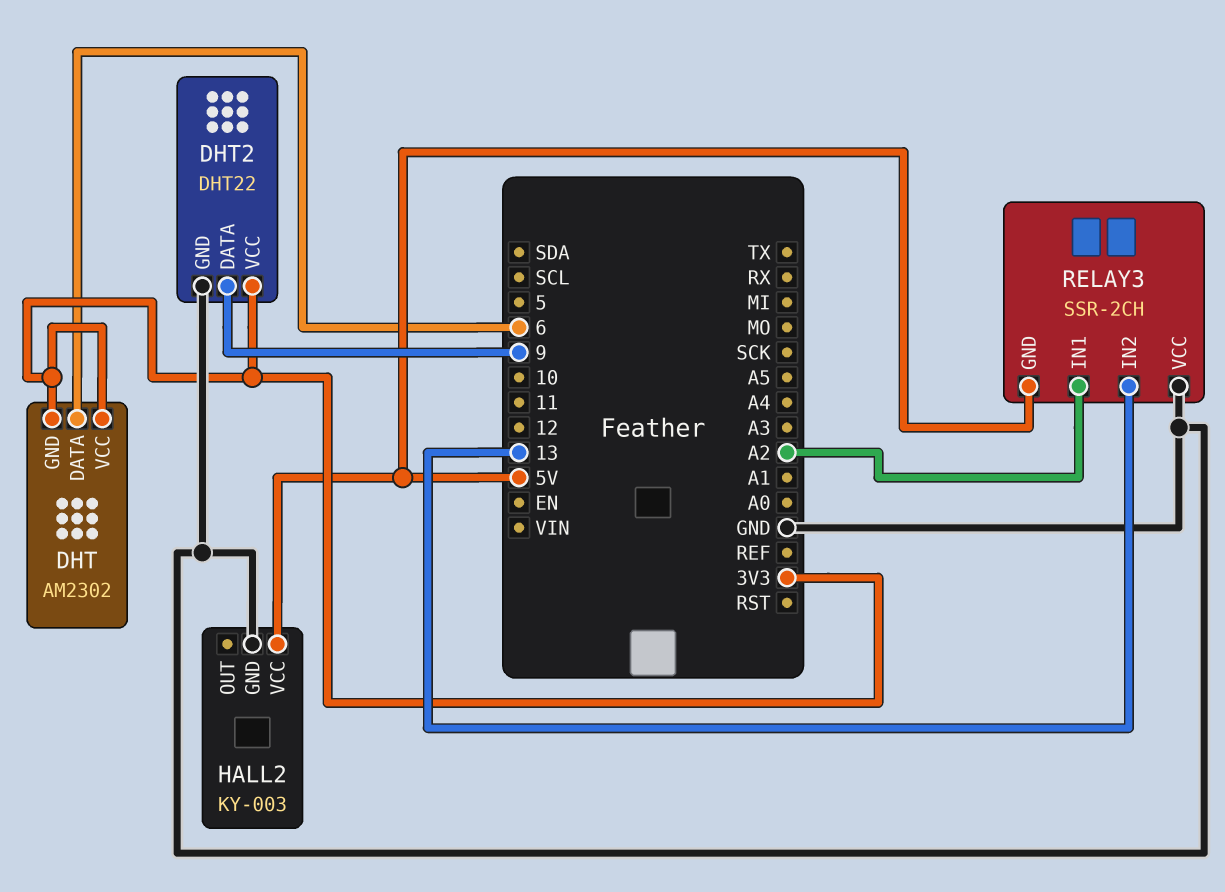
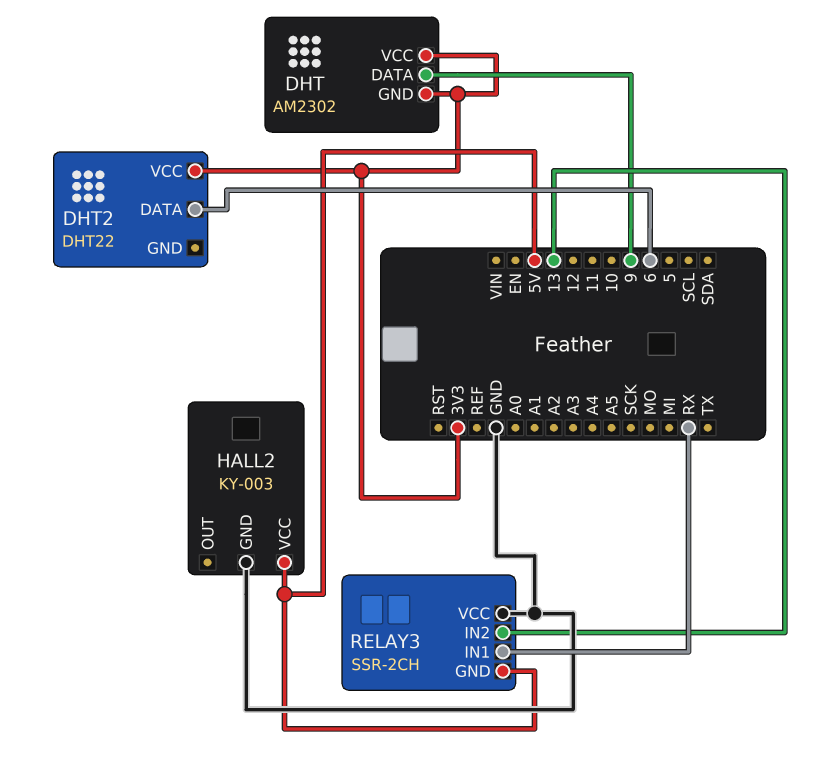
DHT pin DATA: 6 -> 9
DHT2 pin DATA: 9 -> 6
DHT2 pin GND: GND -> none
RELAY3 pin IN1: A2 -> RX

